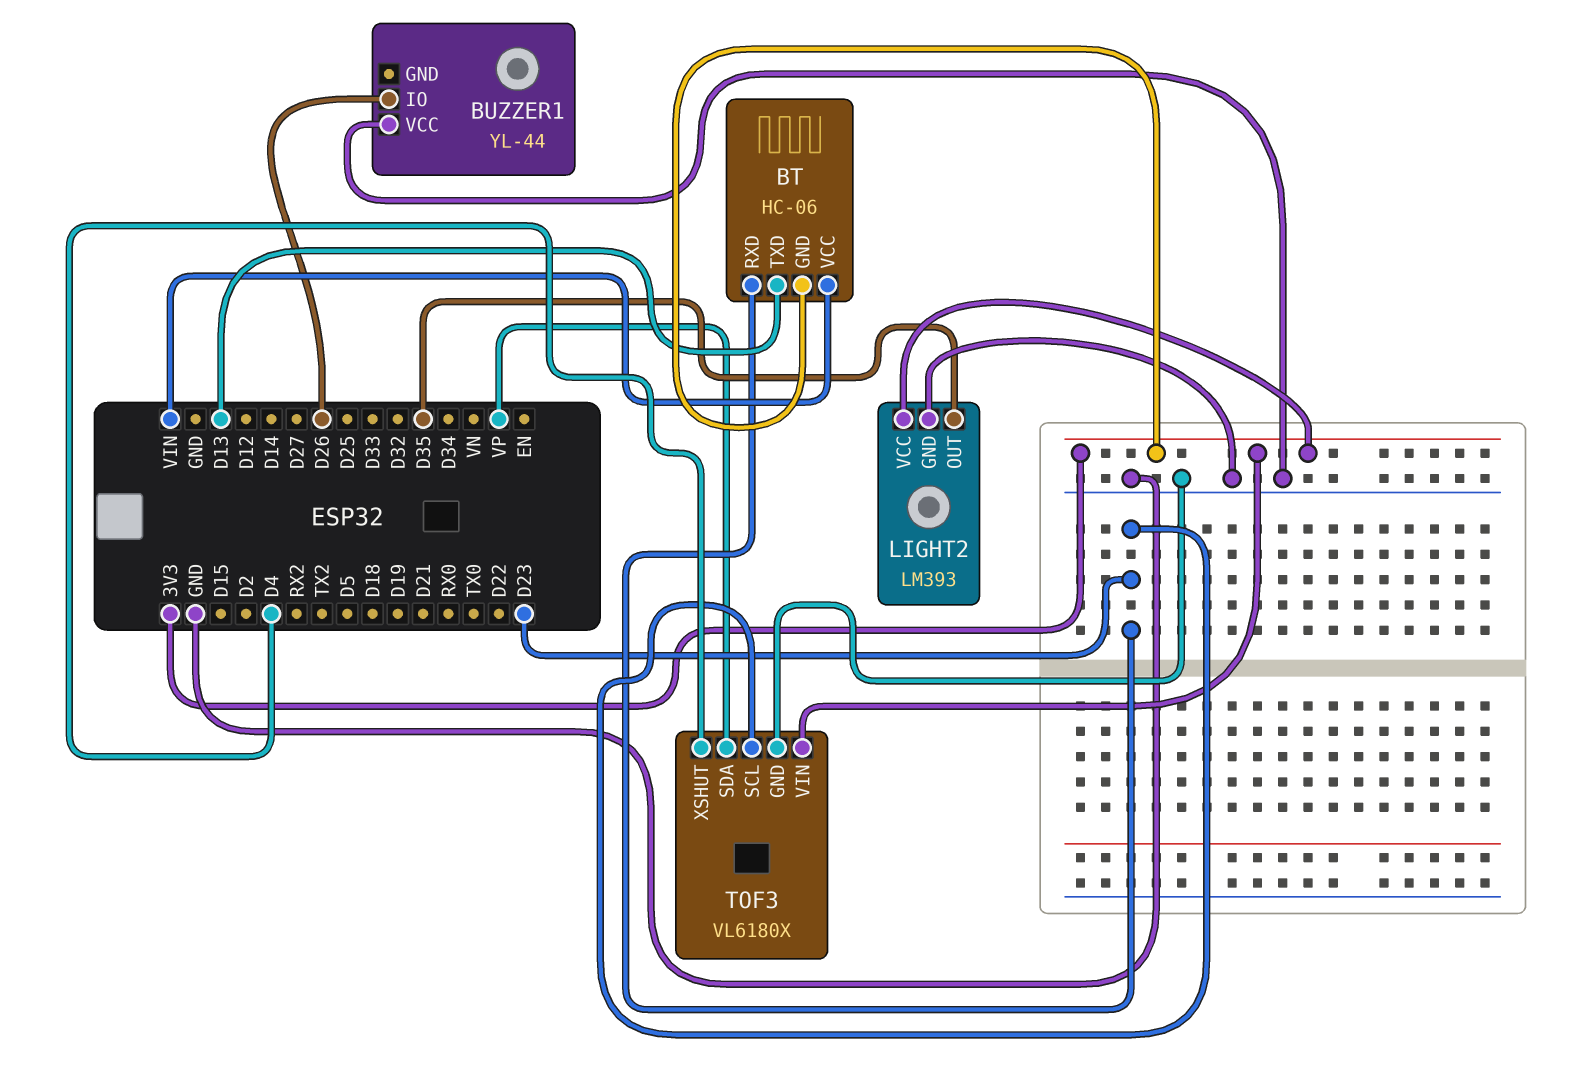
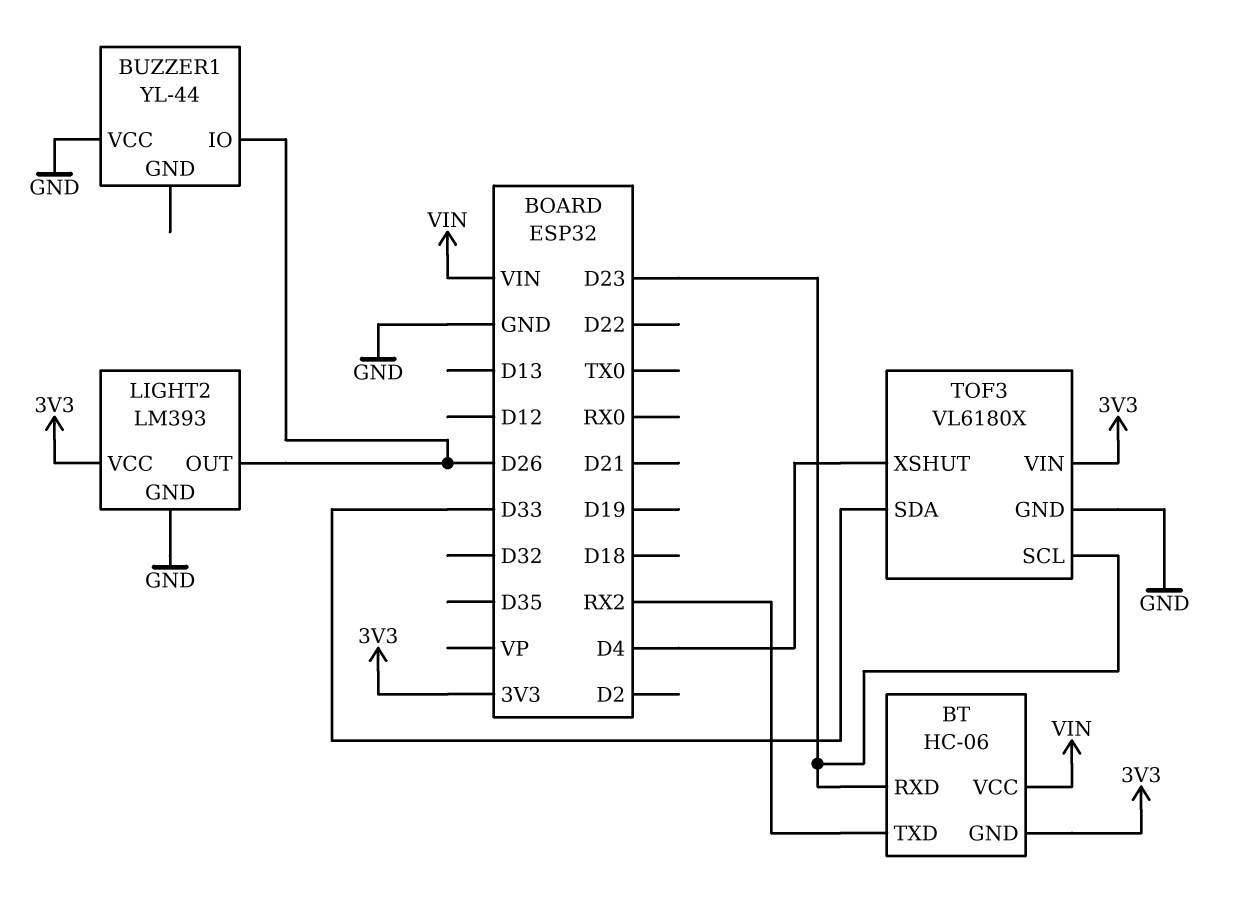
BT pin TXD: D13 -> RX2
LIGHT2 pin OUT: D35 -> D26
TOF3 pin SDA: VP -> D33

